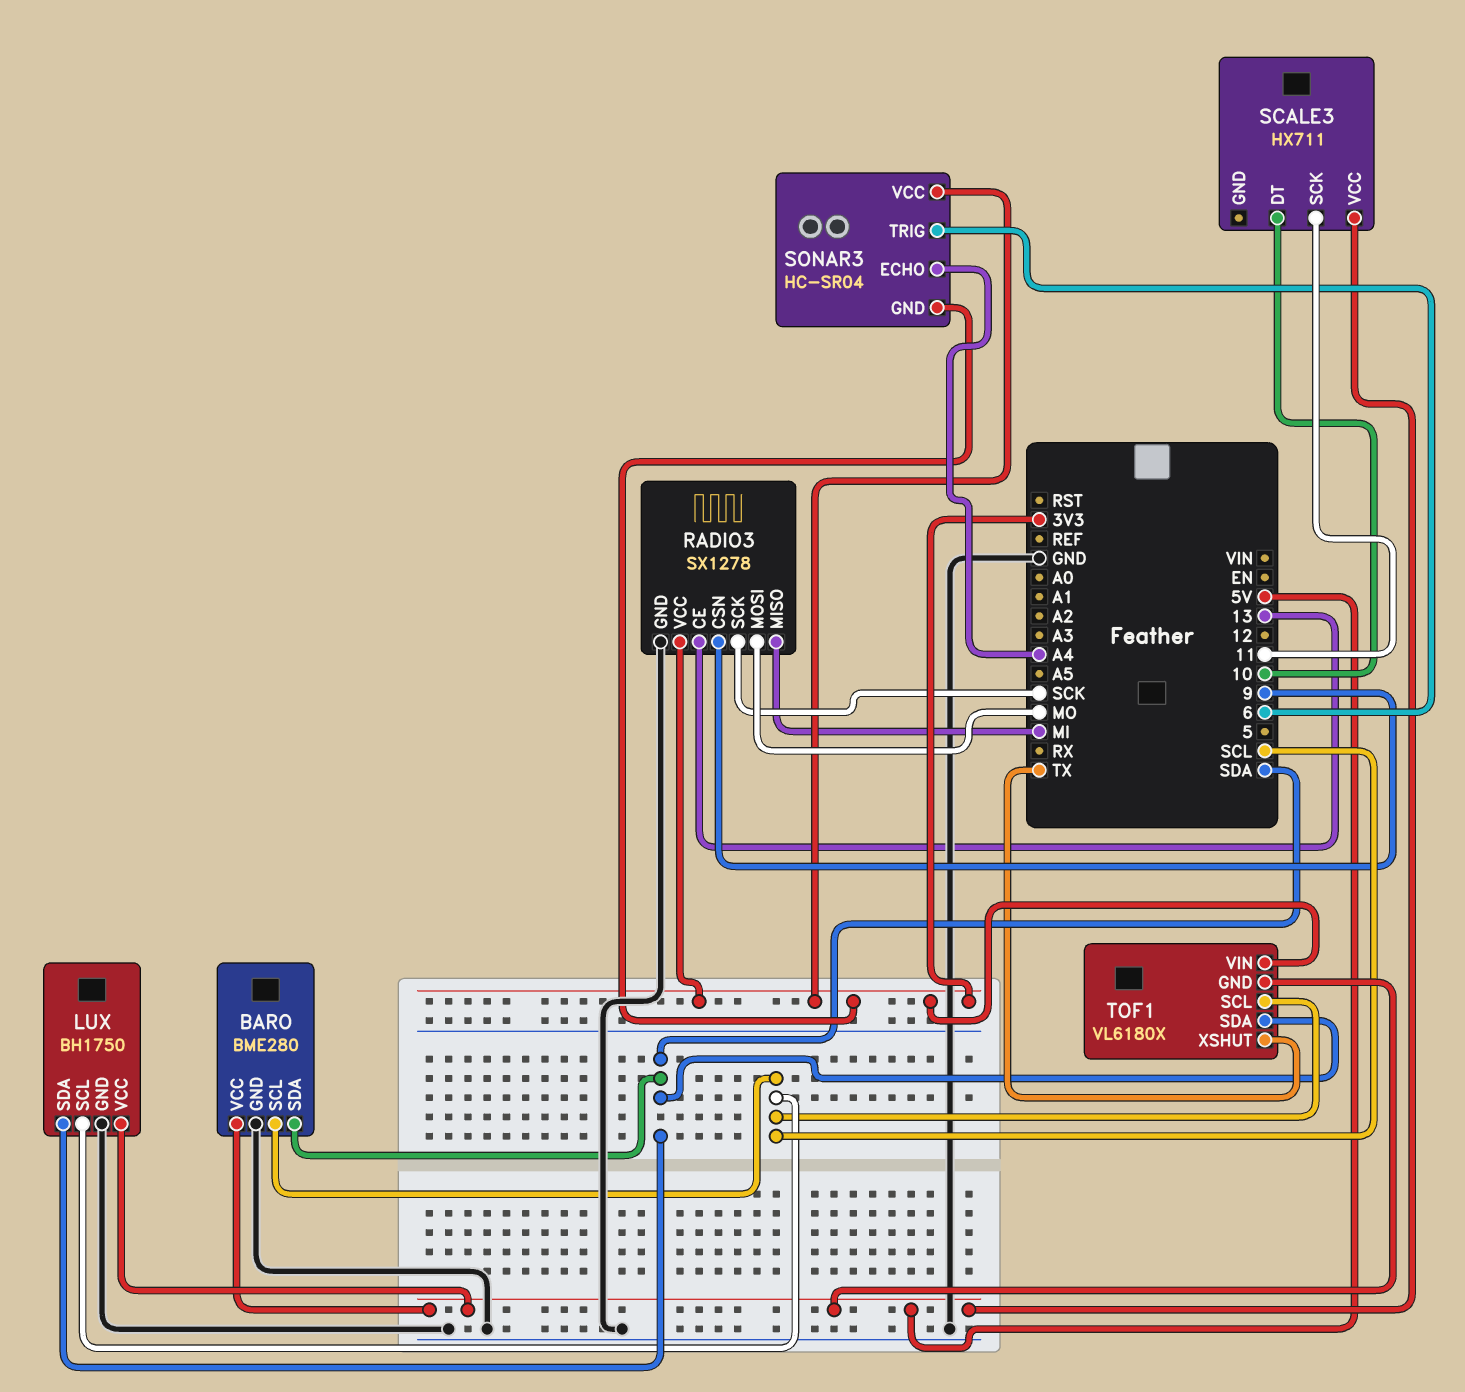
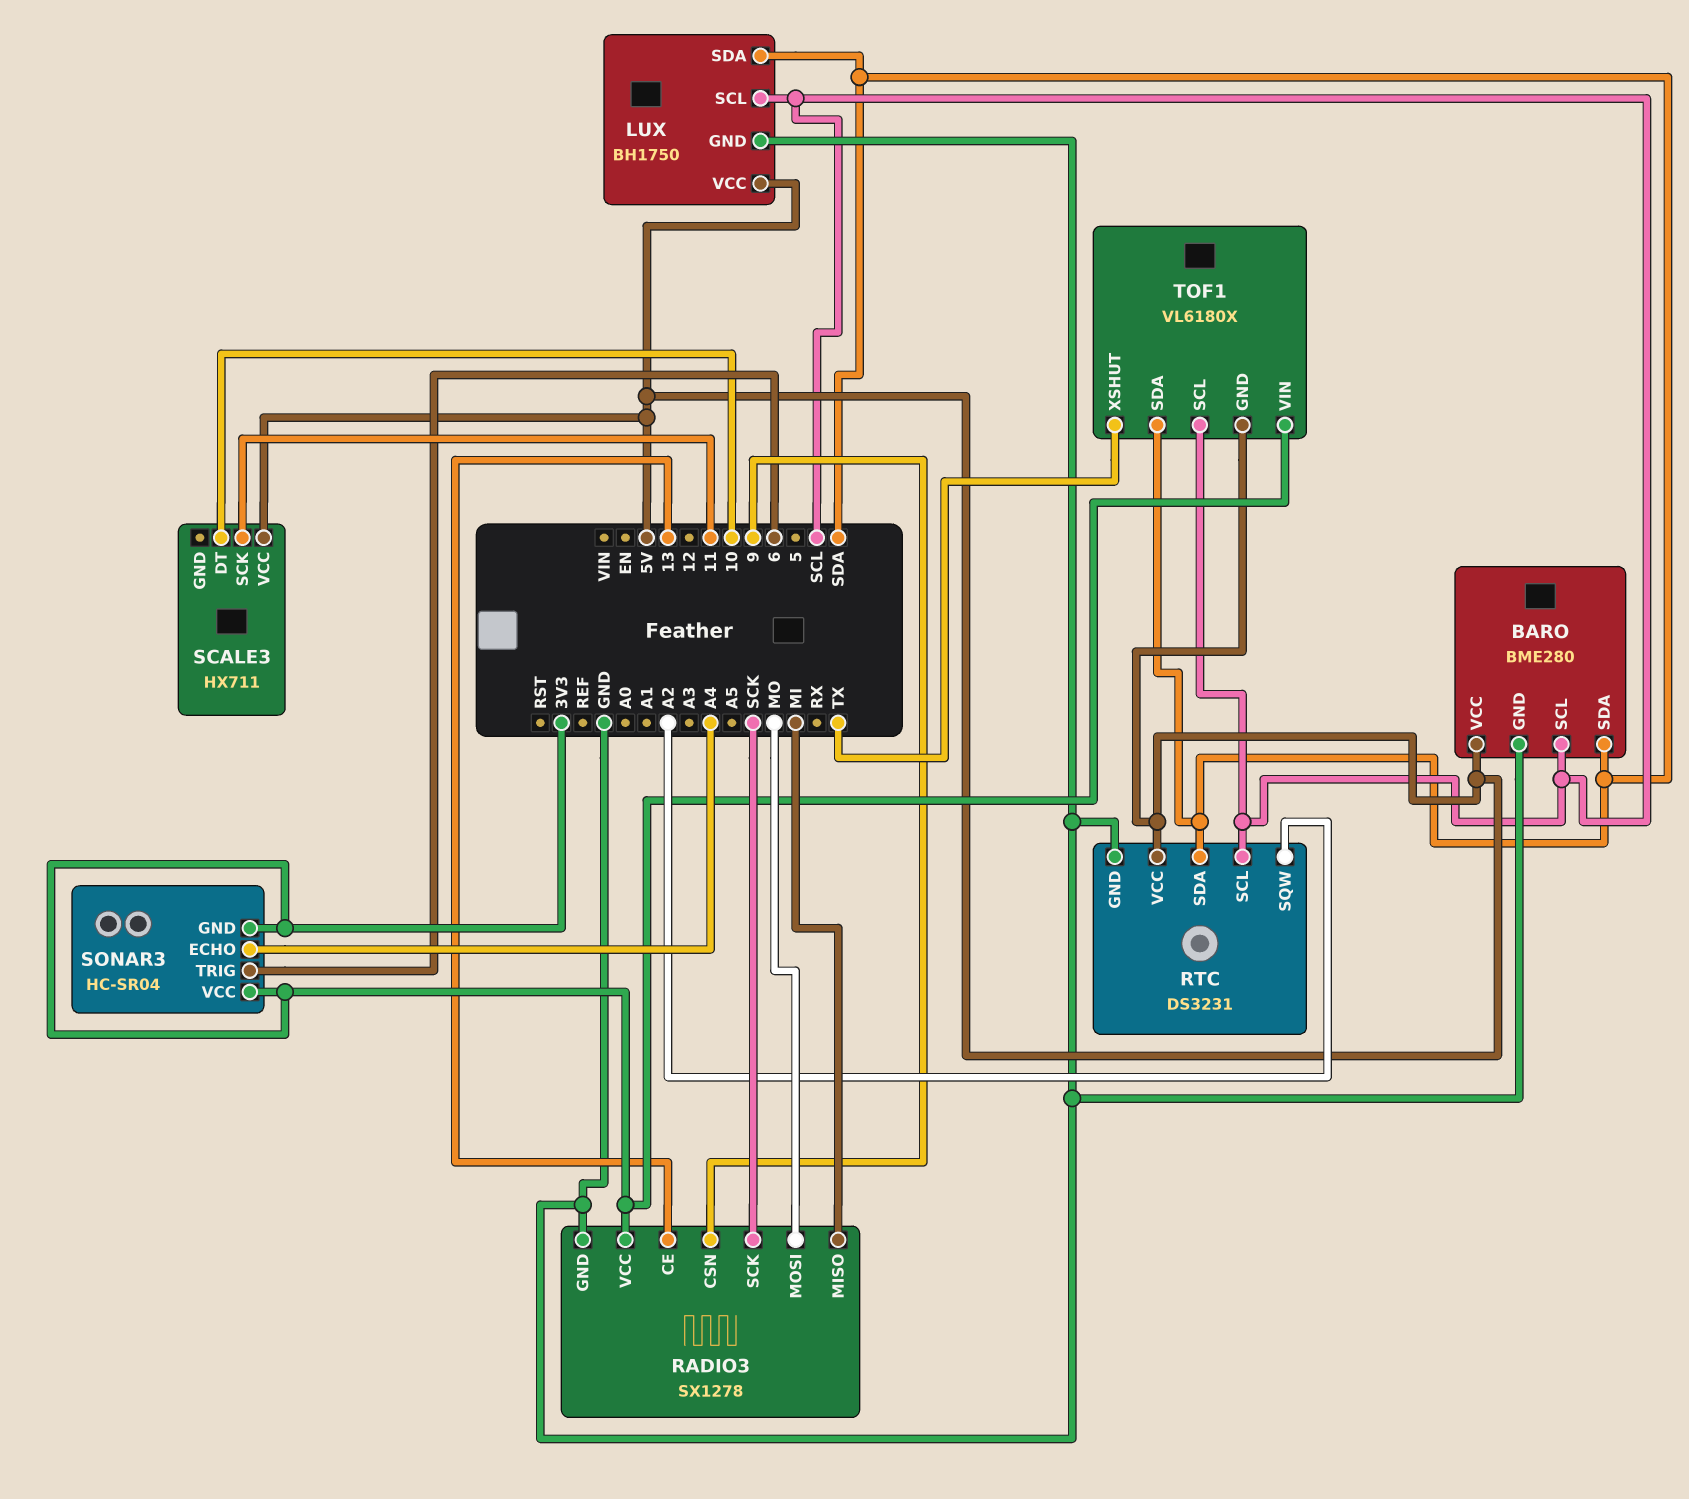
RTC: none -> DS3231
RTC pin GND: none -> GND
RTC pin SCL: none -> SCL
RTC pin SDA: none -> SDA
RTC pin SQW: none -> A2
RTC pin VCC: none -> 5V

